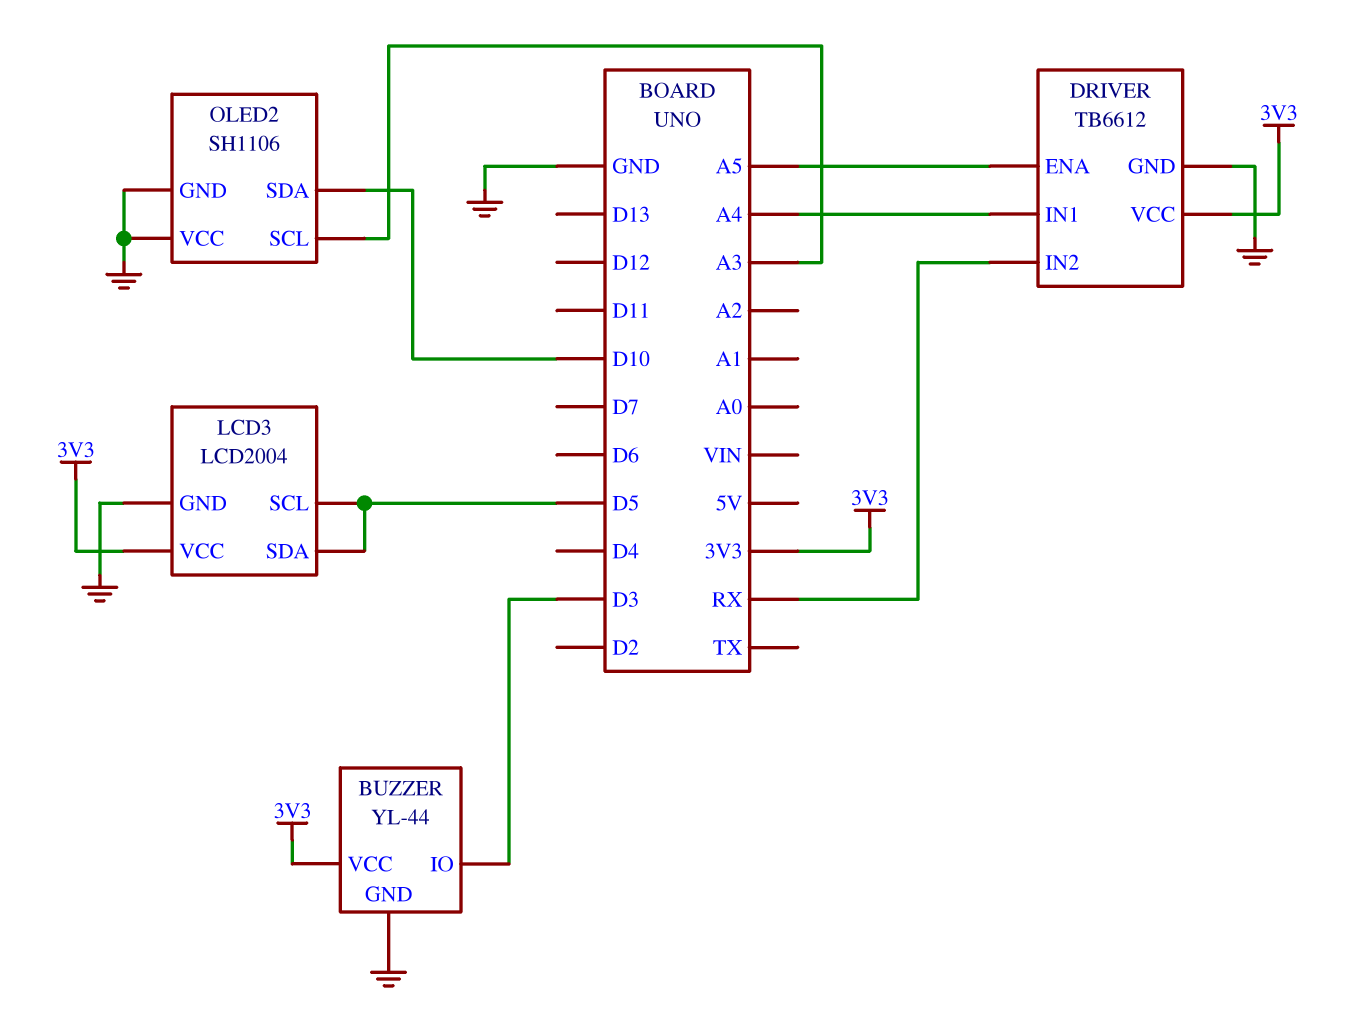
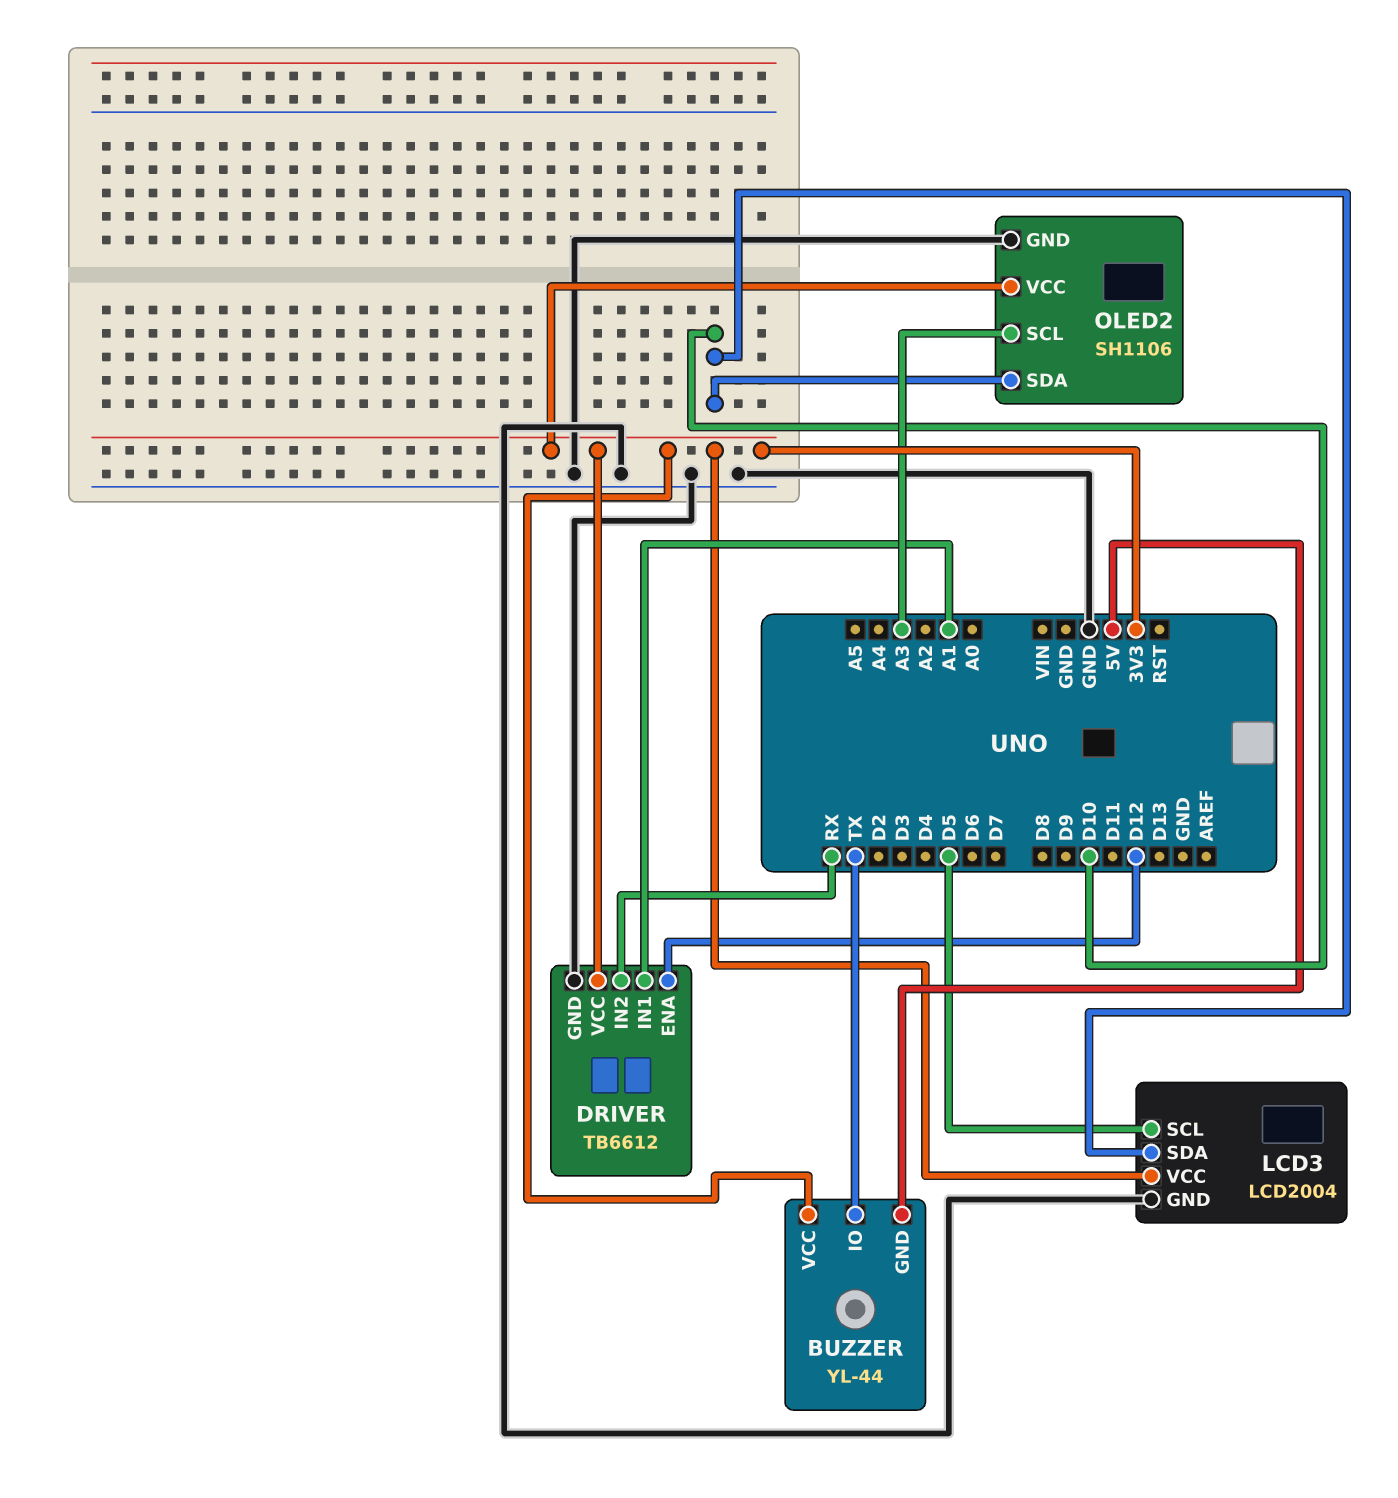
BUZZER pin GND: GND -> 5V
BUZZER pin IO: D3 -> TX
DRIVER pin ENA: A5 -> D12
DRIVER pin IN1: A4 -> A1
LCD3 pin SDA: D5 -> D10
OLED2 pin VCC: GND -> 3V3

